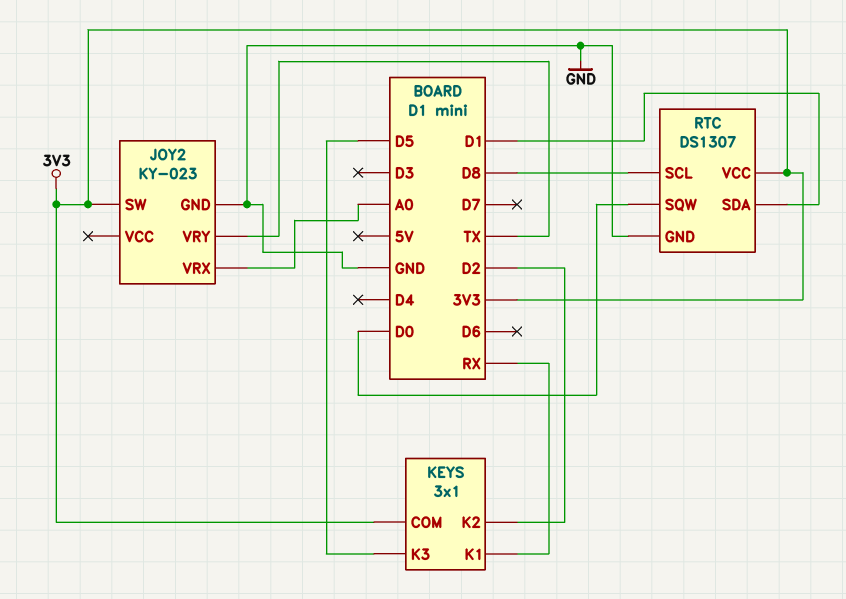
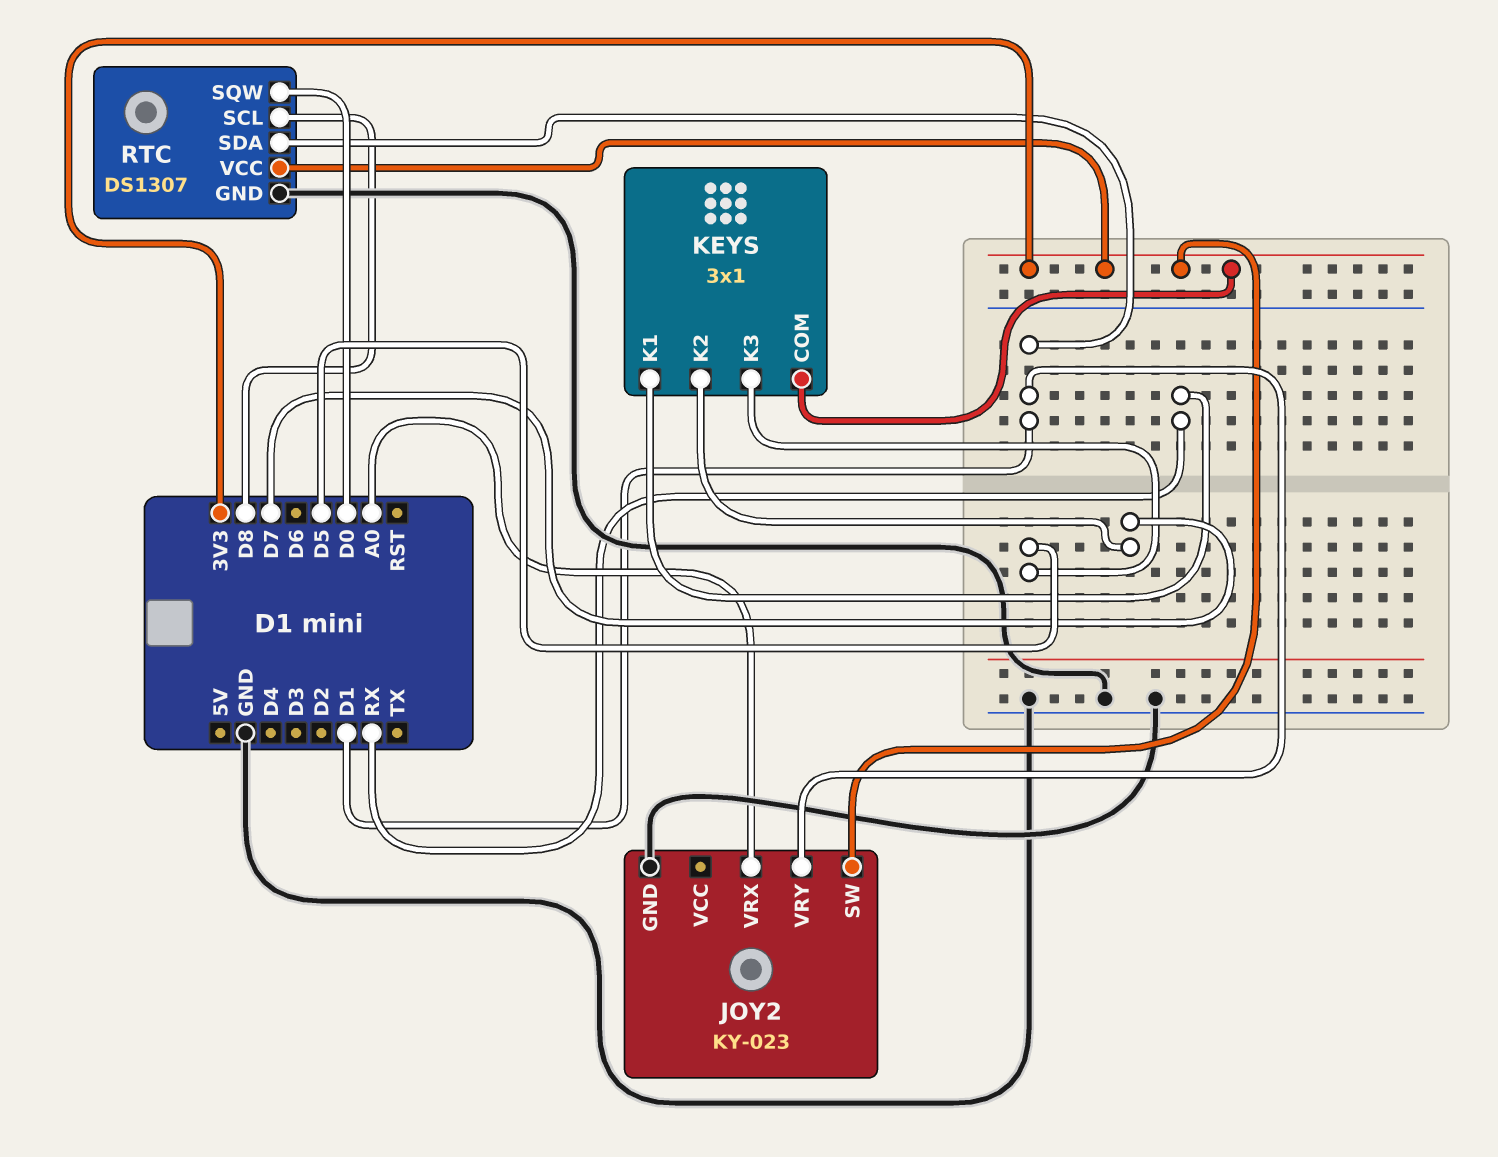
JOY2 pin VRY: TX -> D1
KEYS pin K2: D2 -> D7

